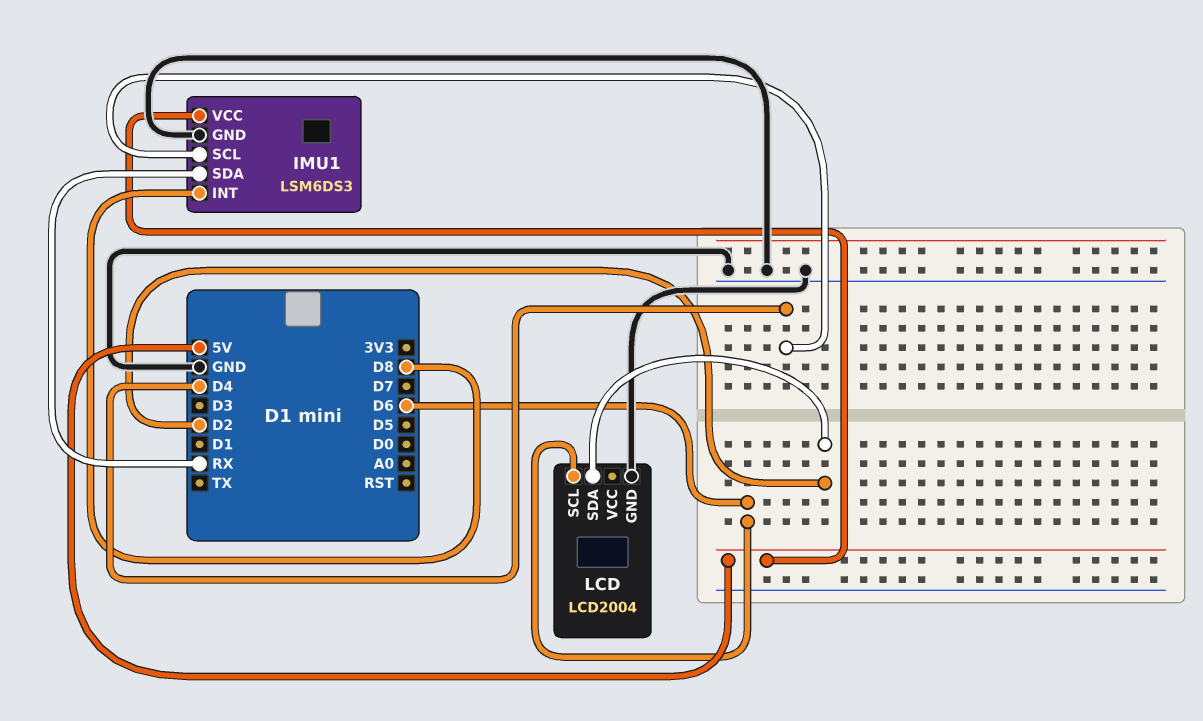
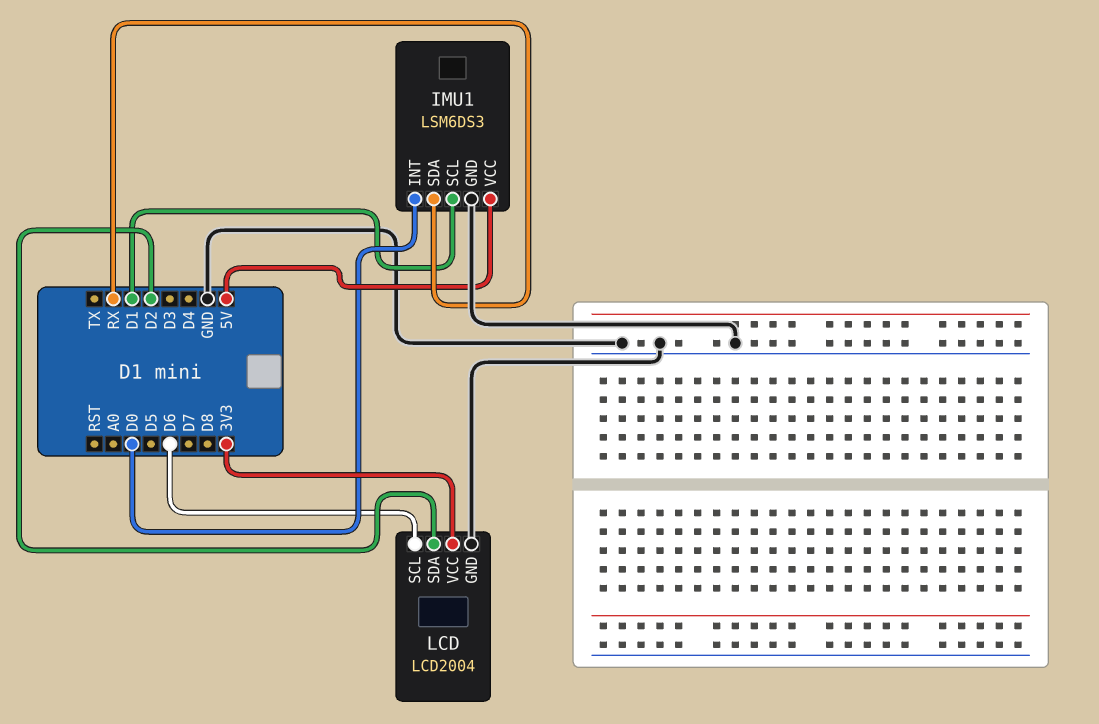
IMU1 pin INT: D8 -> D0
IMU1 pin SCL: D4 -> D1
LCD pin VCC: none -> 3V3

